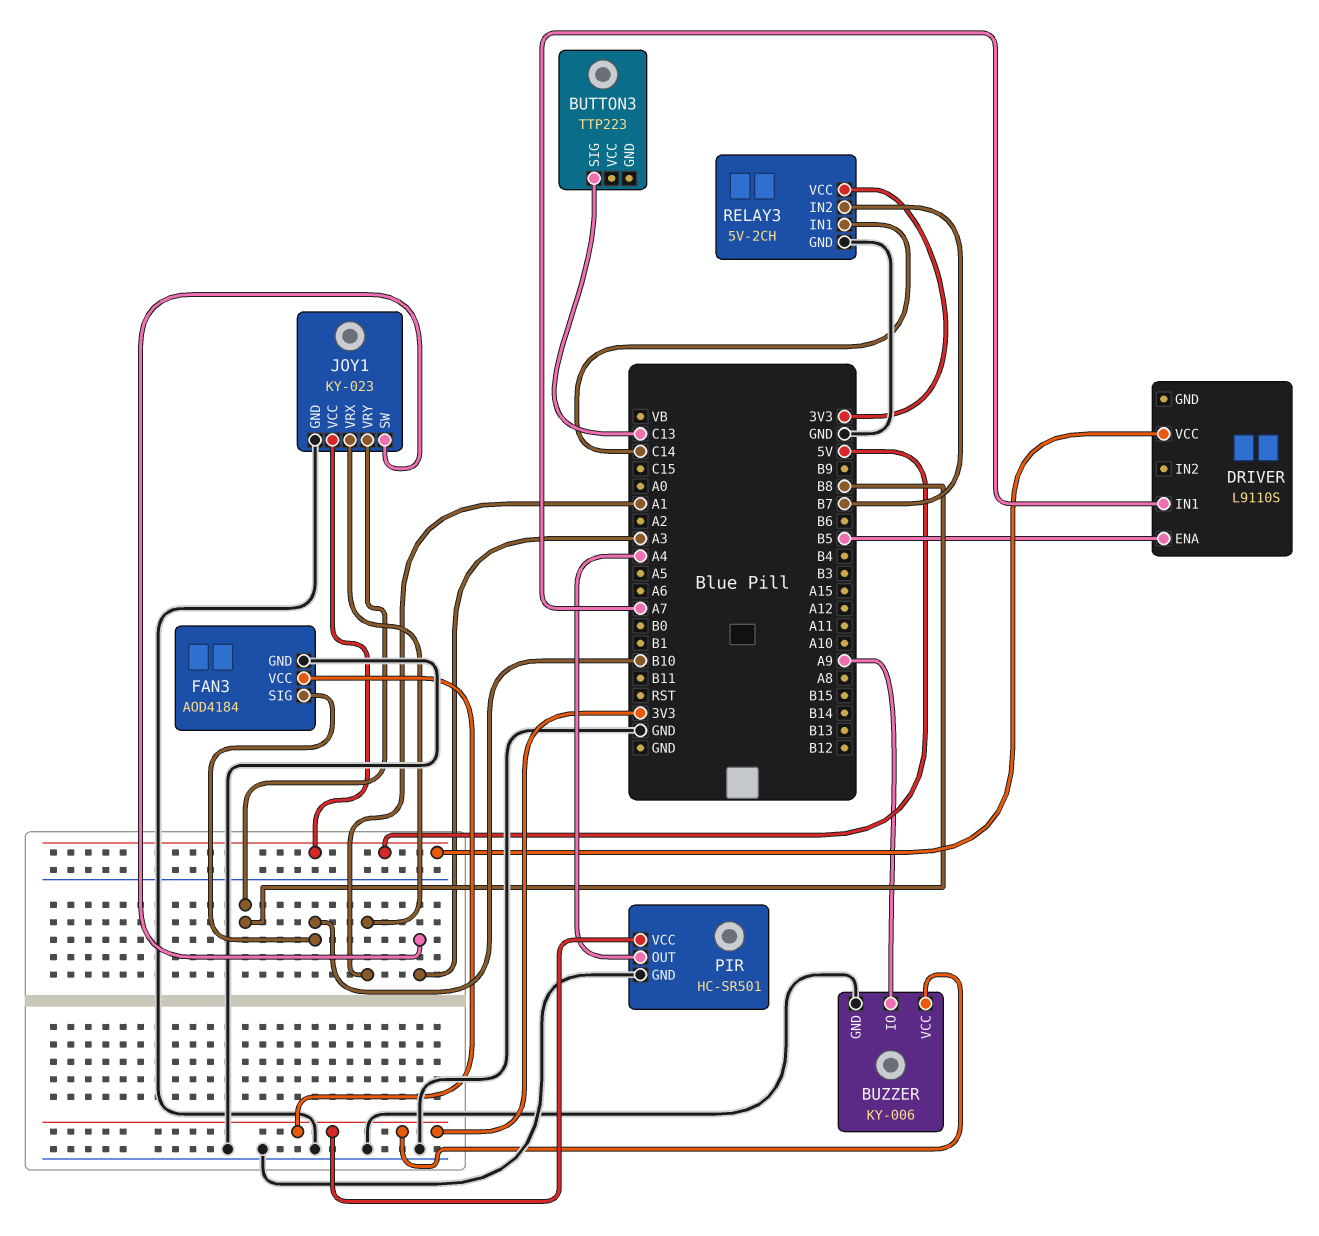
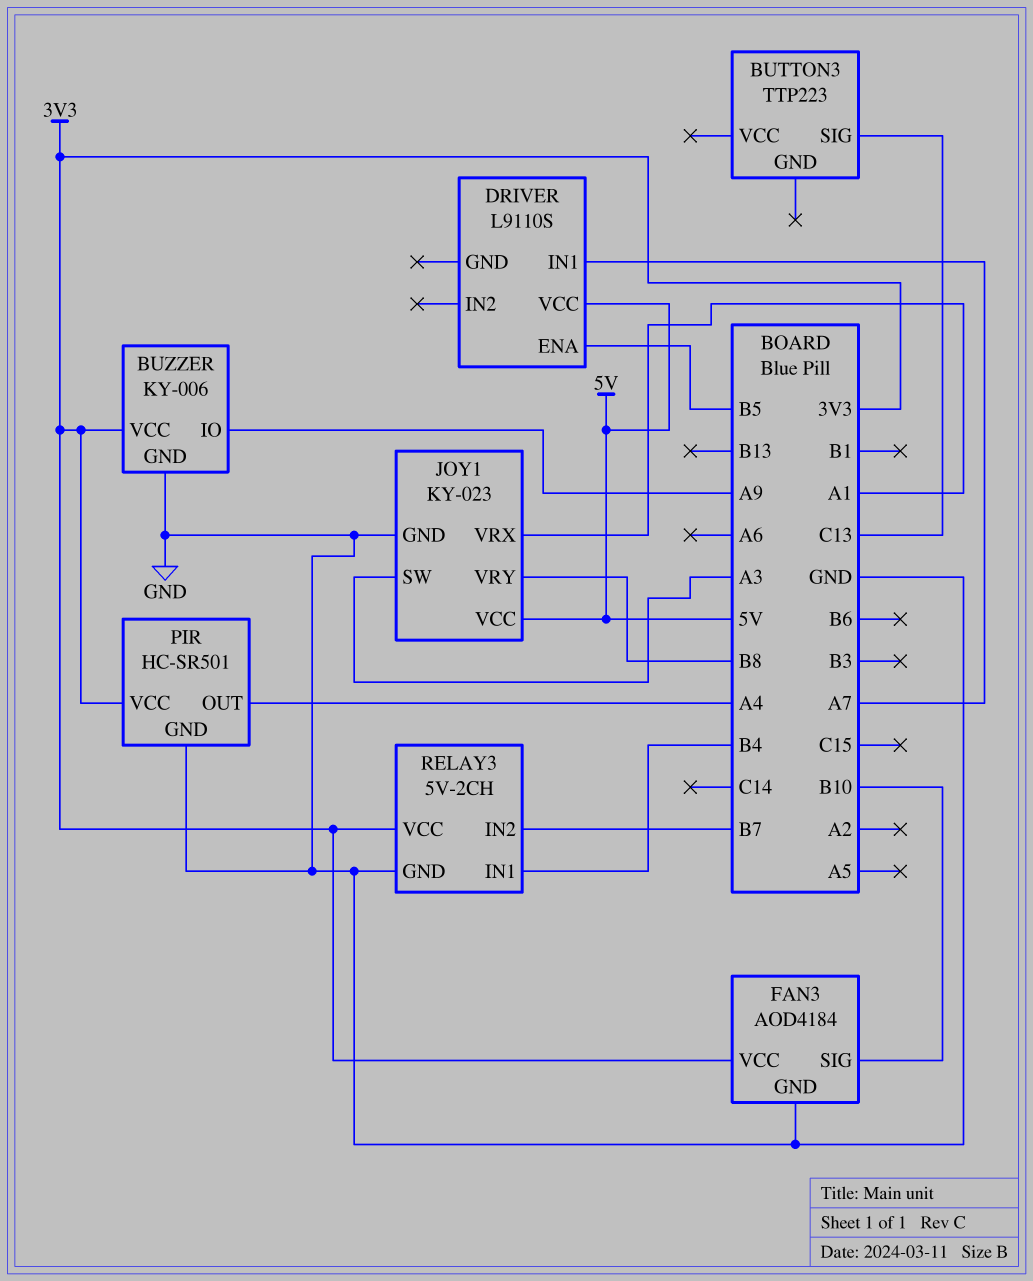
RELAY3 pin IN1: C14 -> B4

